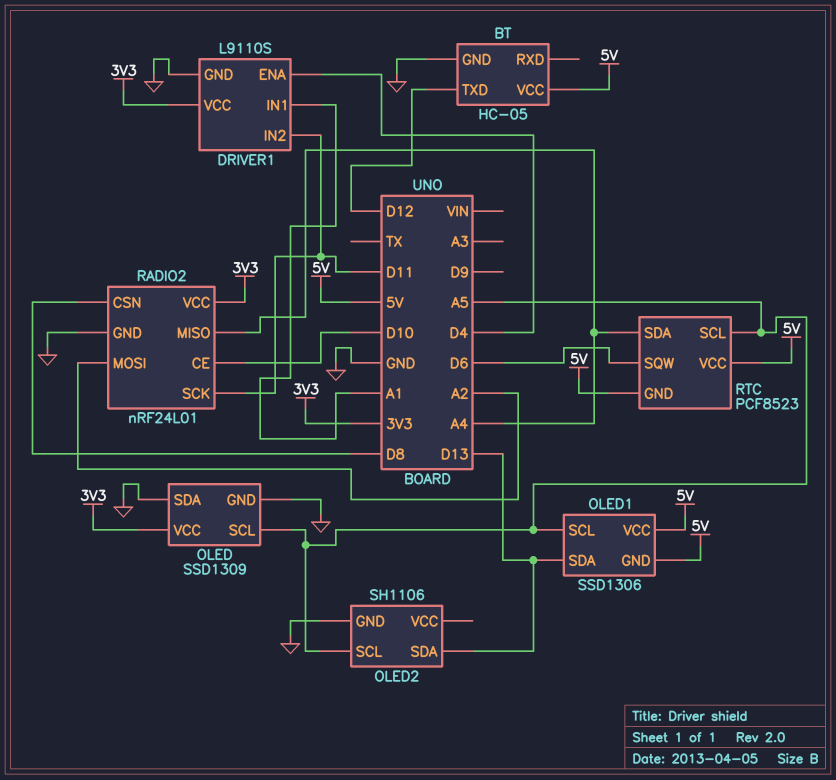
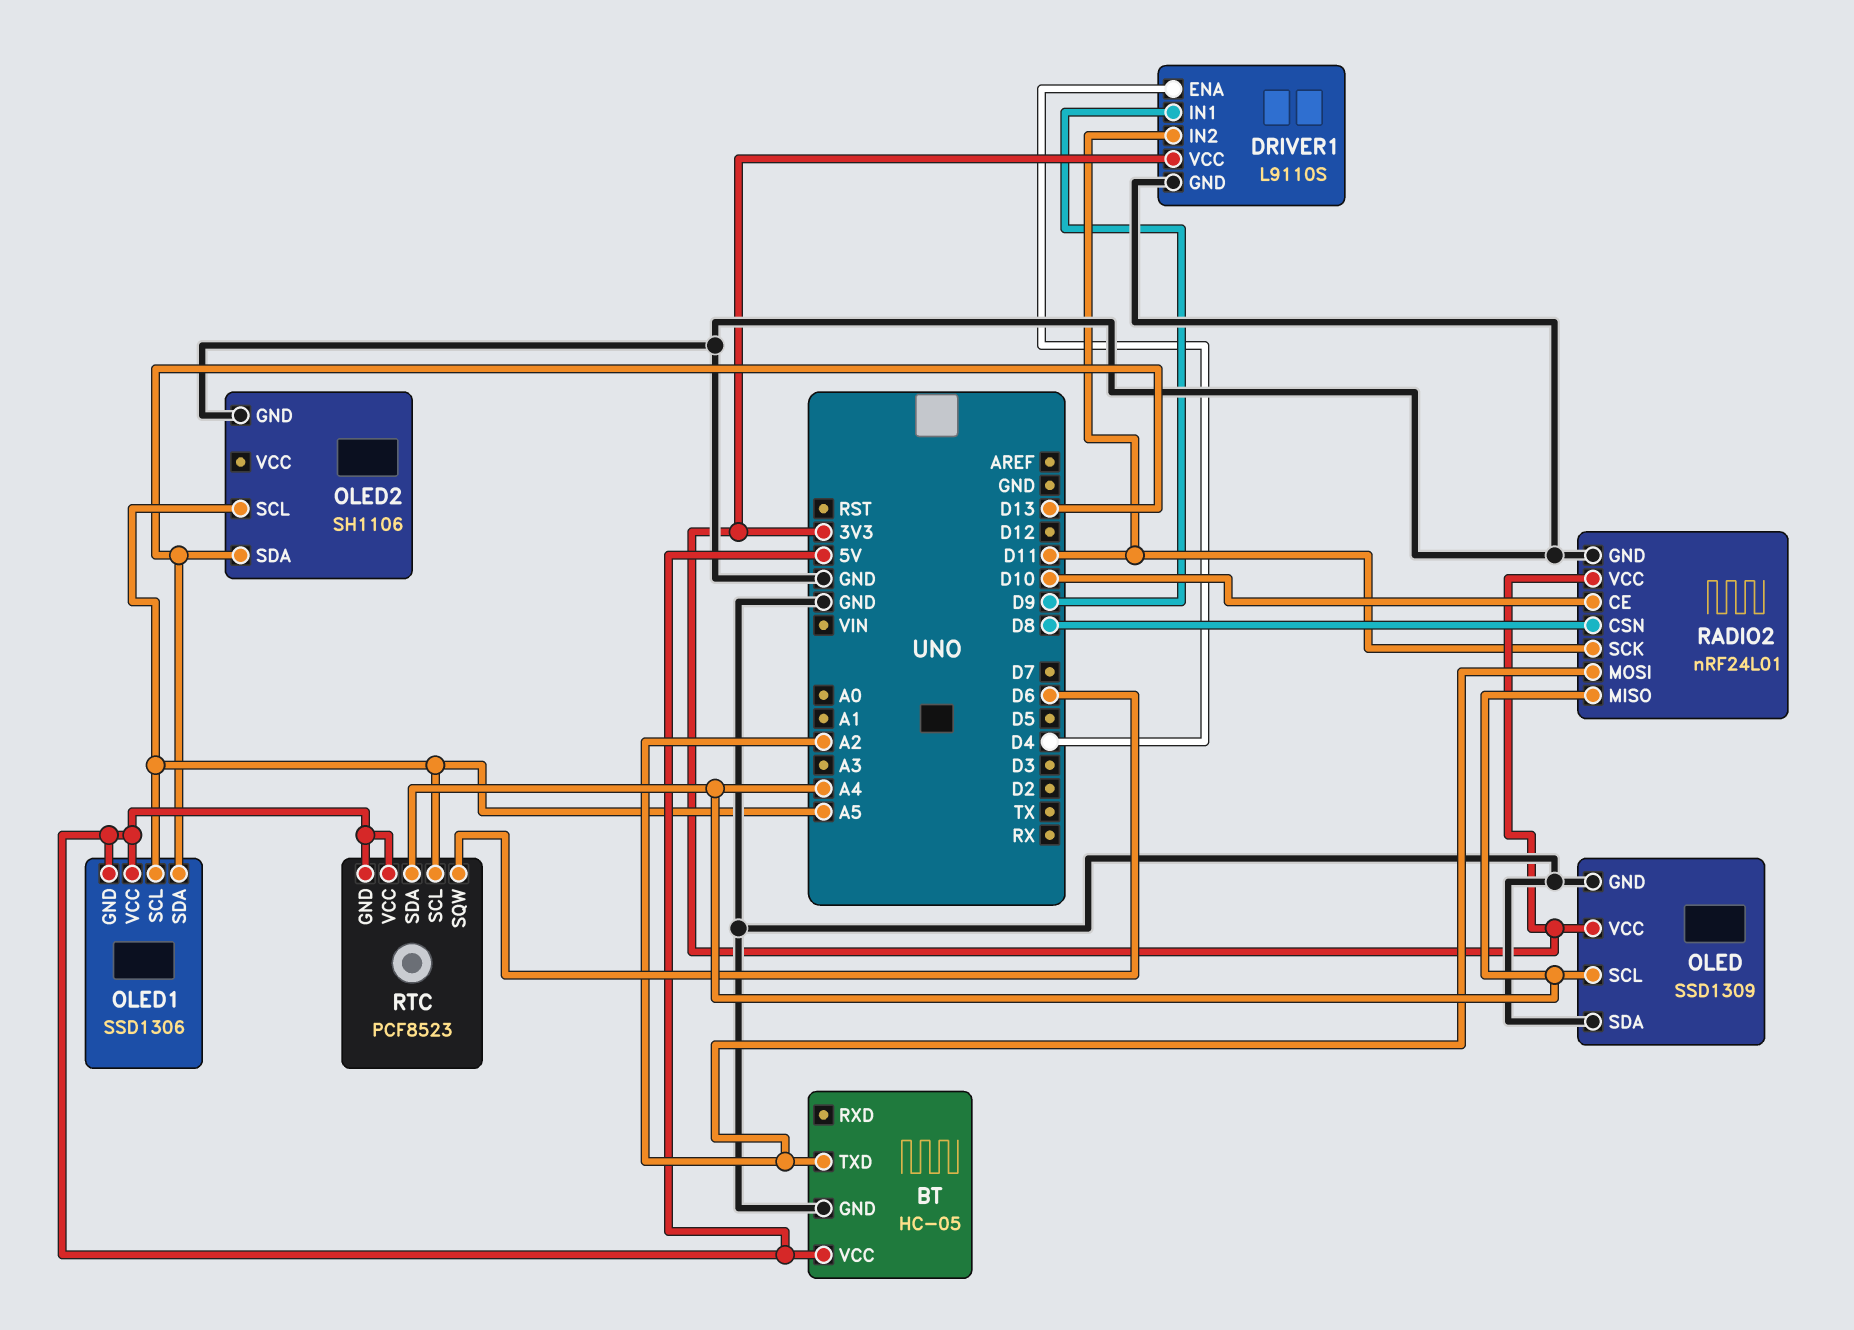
BT pin TXD: D12 -> A2
DRIVER1 pin IN1: A1 -> D9
OLED pin SCL: A5 -> A4

